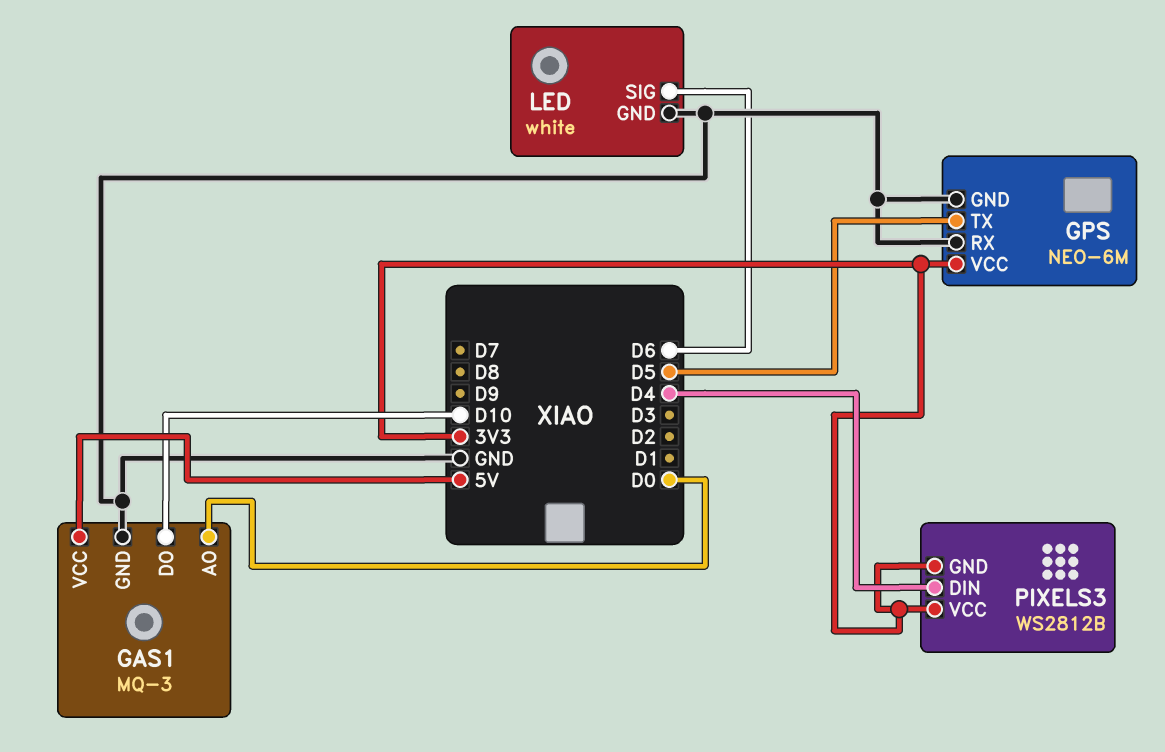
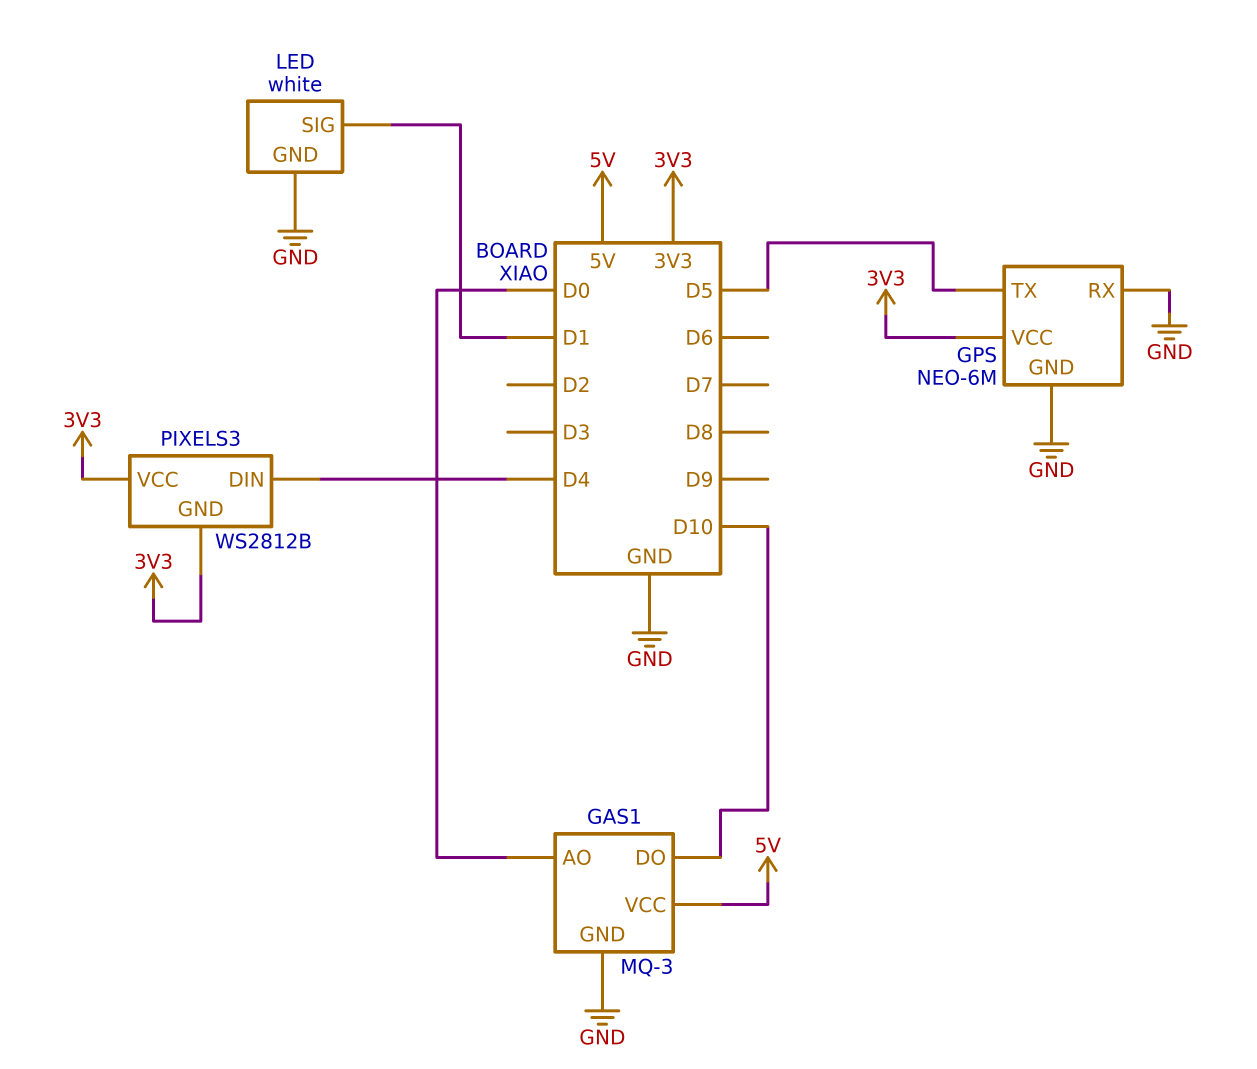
LED pin SIG: D6 -> D1

